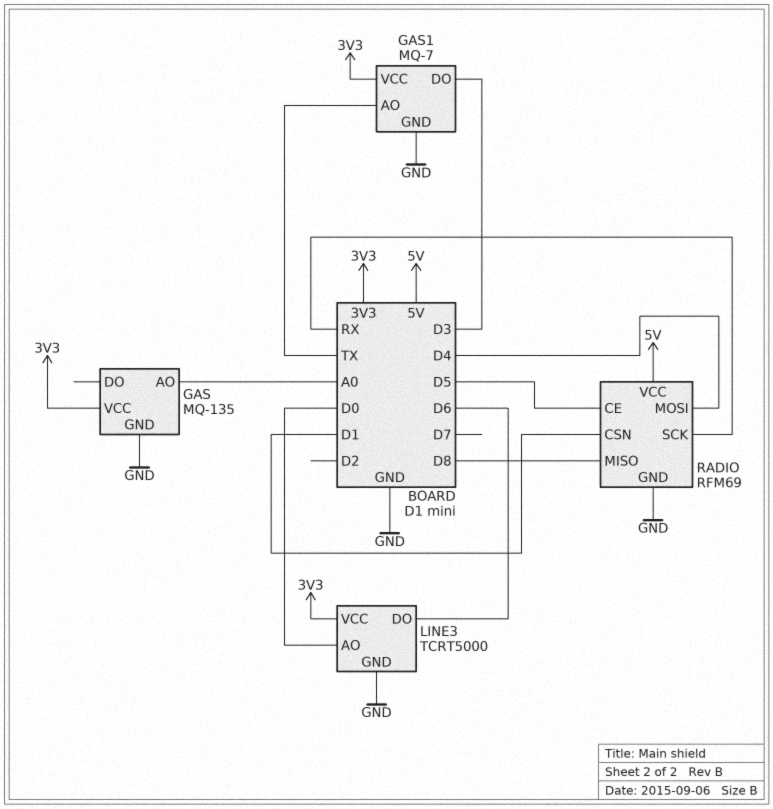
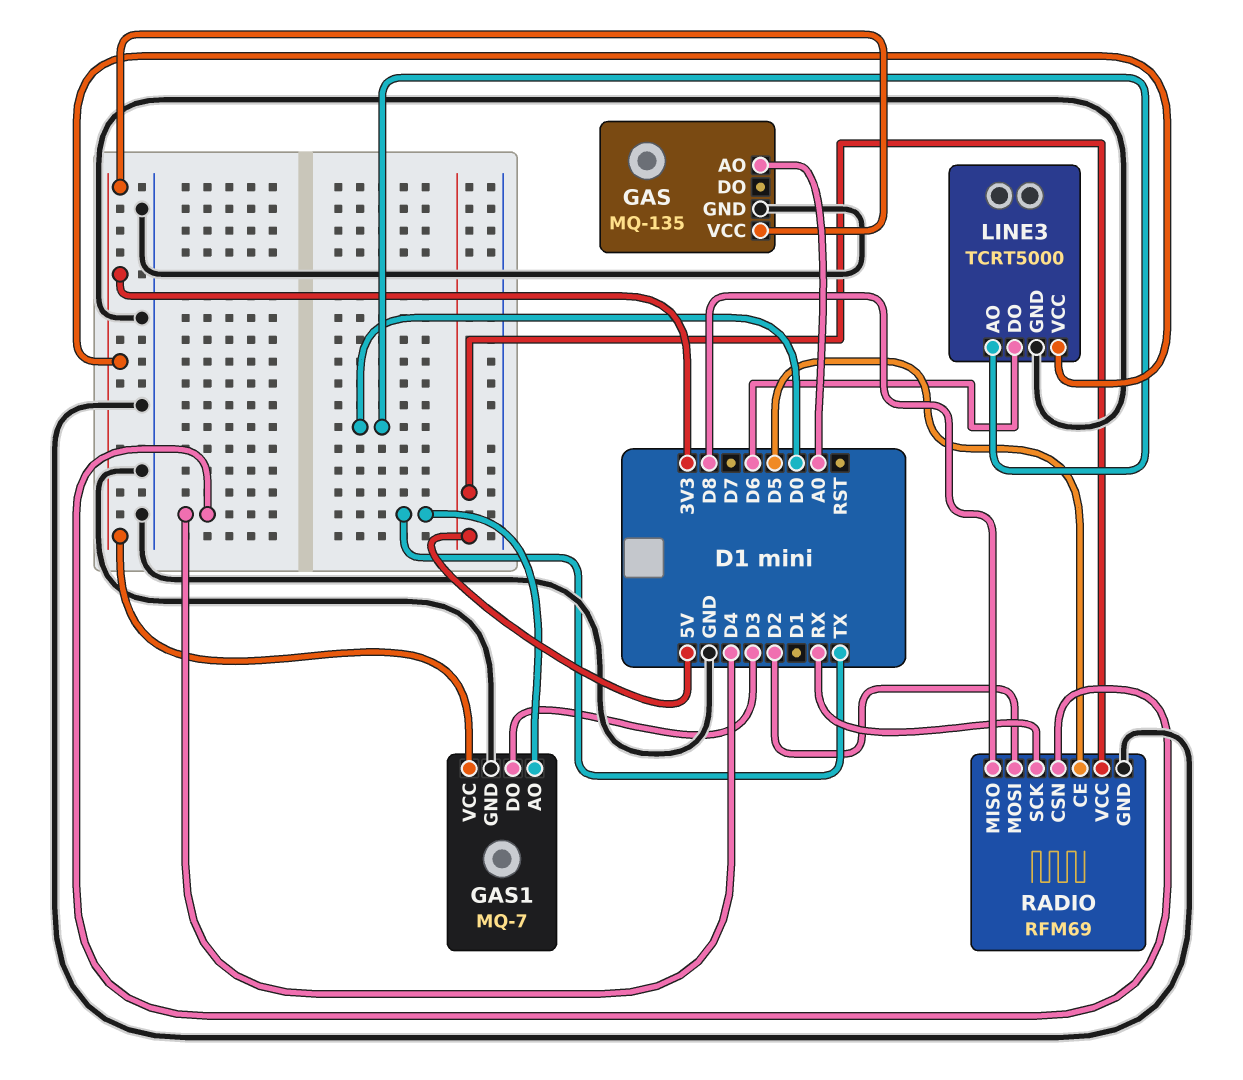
RADIO pin CSN: D1 -> D4
RADIO pin MOSI: D4 -> D2

